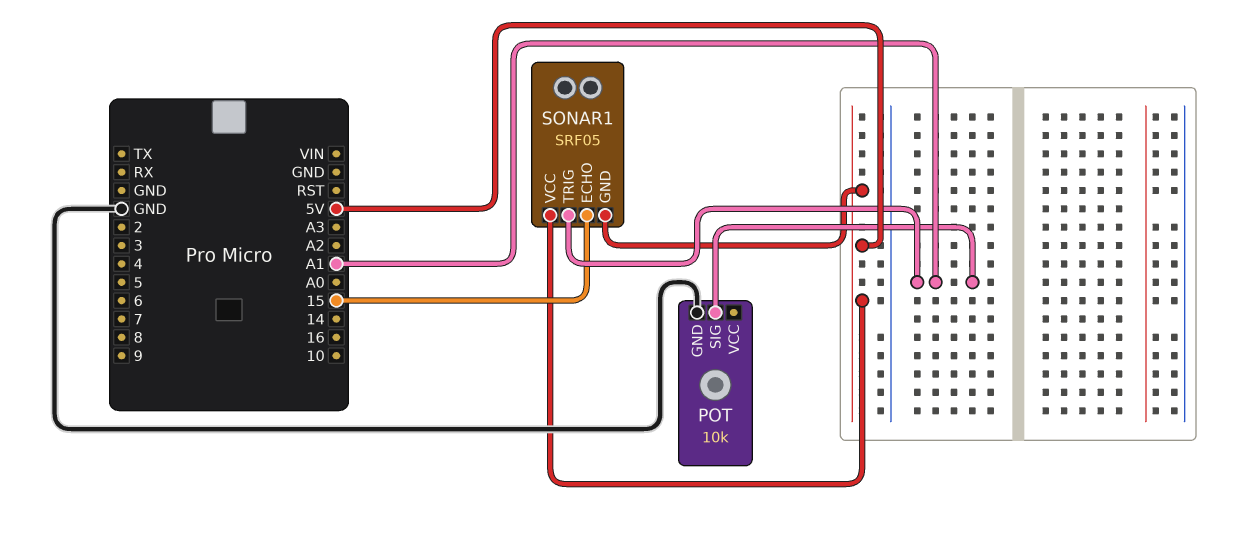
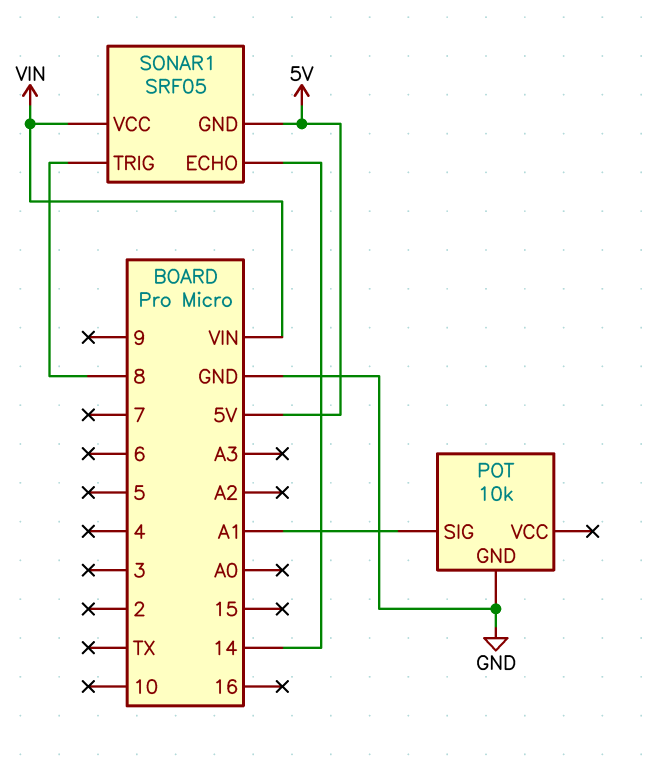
SONAR1 pin ECHO: 15 -> 14
SONAR1 pin TRIG: A1 -> 8
SONAR1 pin VCC: 5V -> VIN

